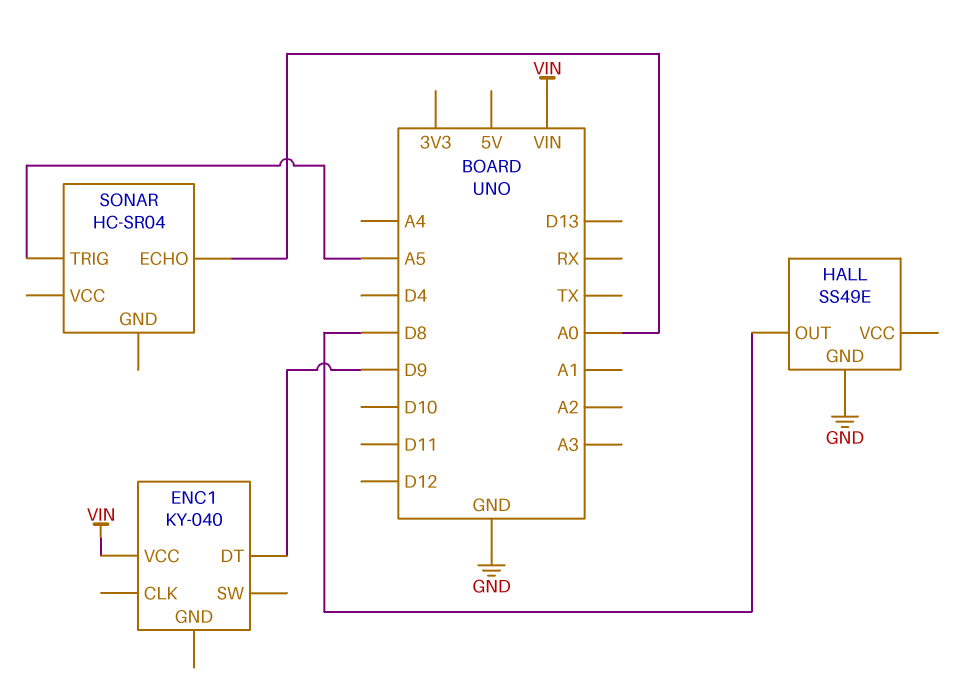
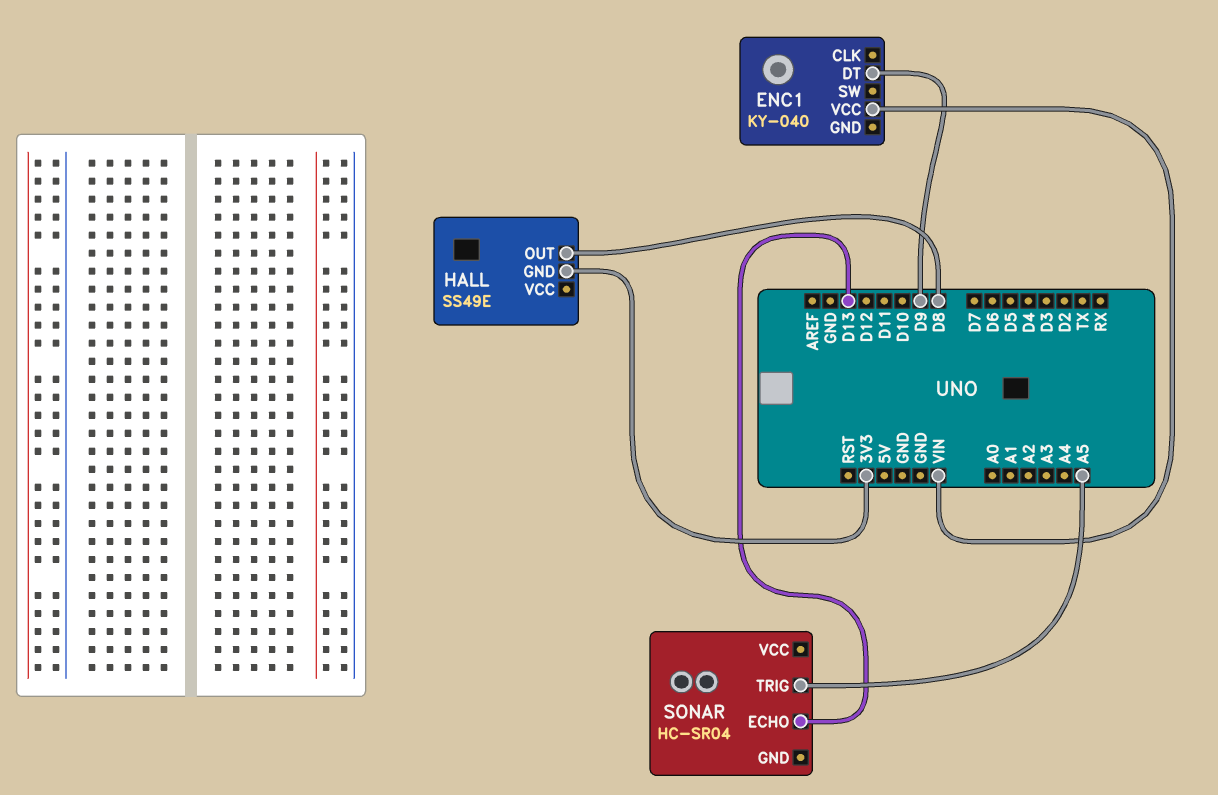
HALL pin GND: GND -> 3V3
SONAR pin ECHO: A0 -> D13

